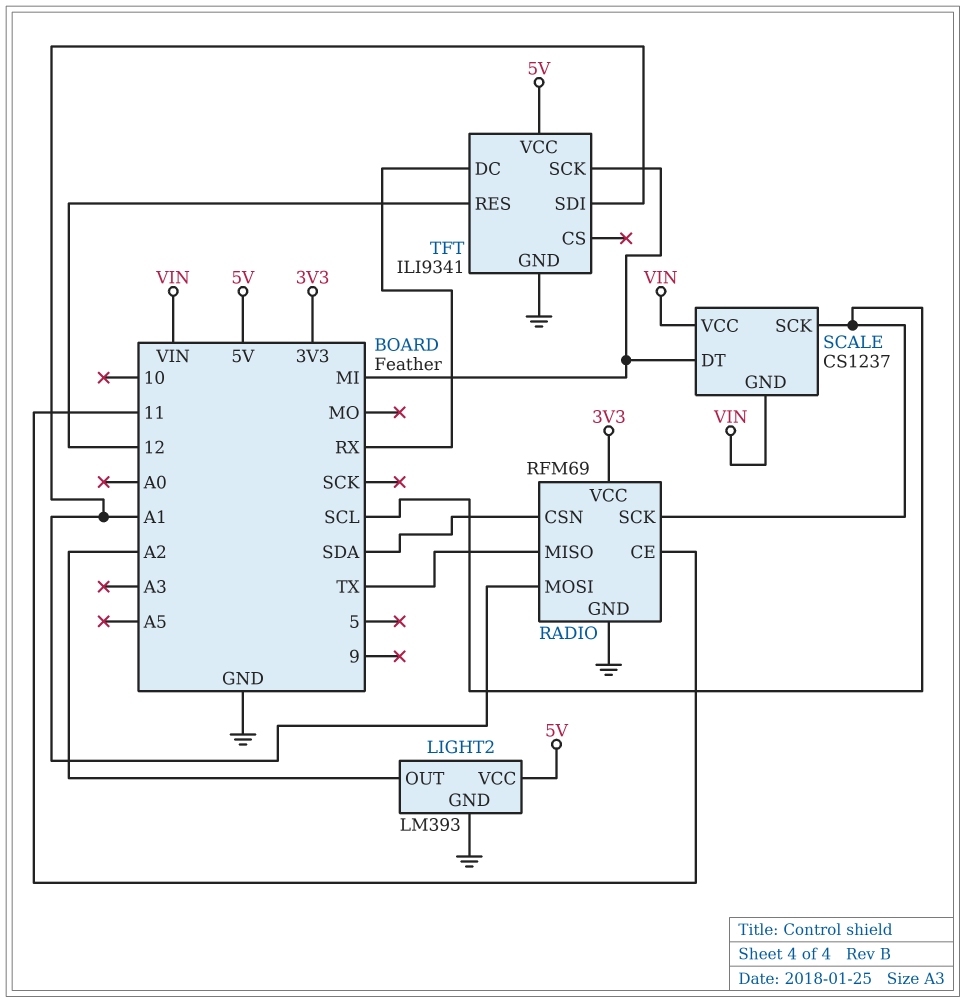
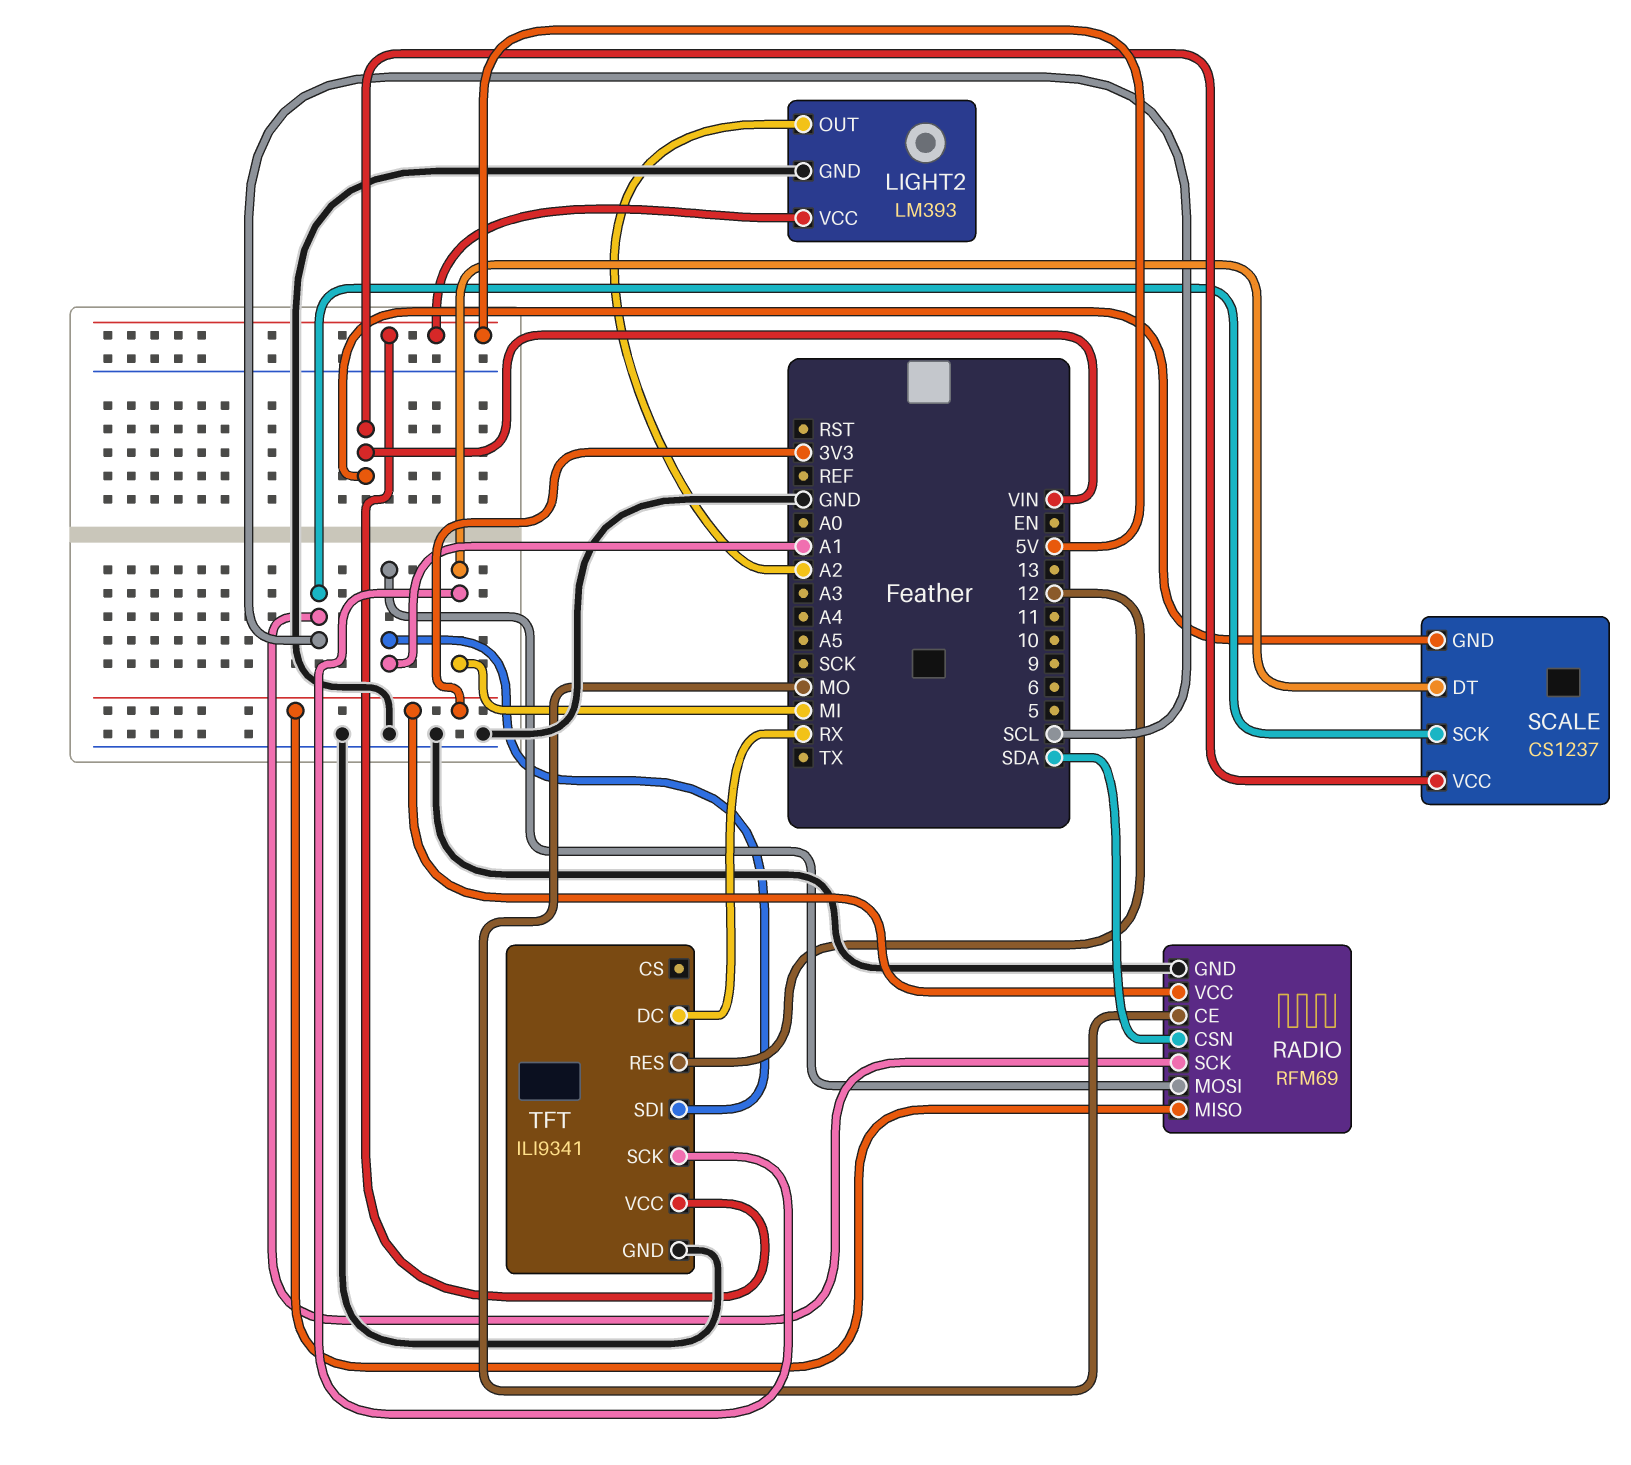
RADIO pin CE: 11 -> MO
RADIO pin MISO: TX -> 3V3

